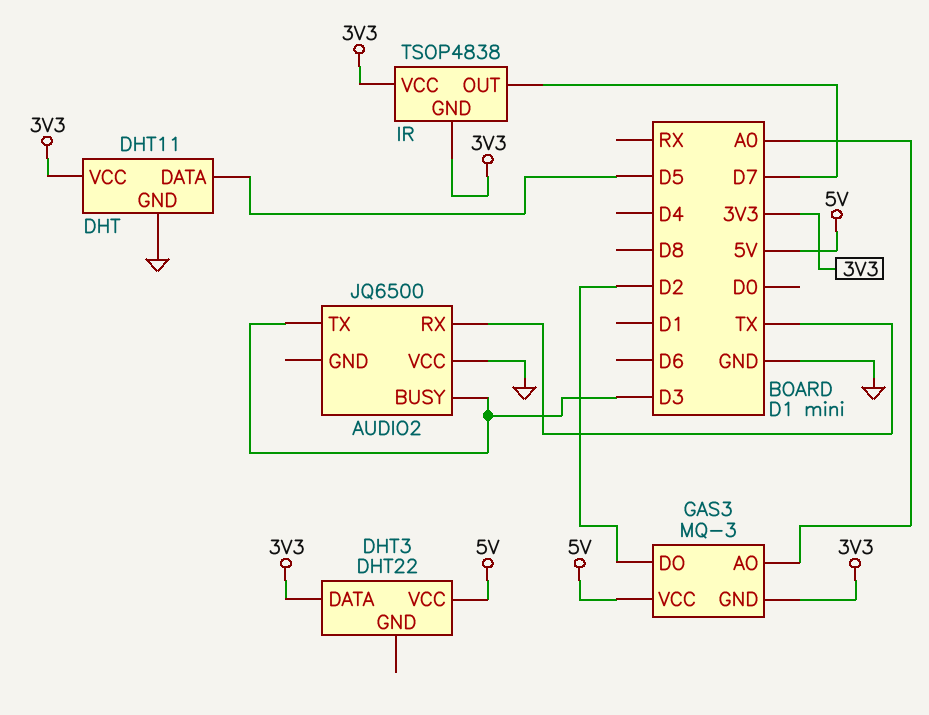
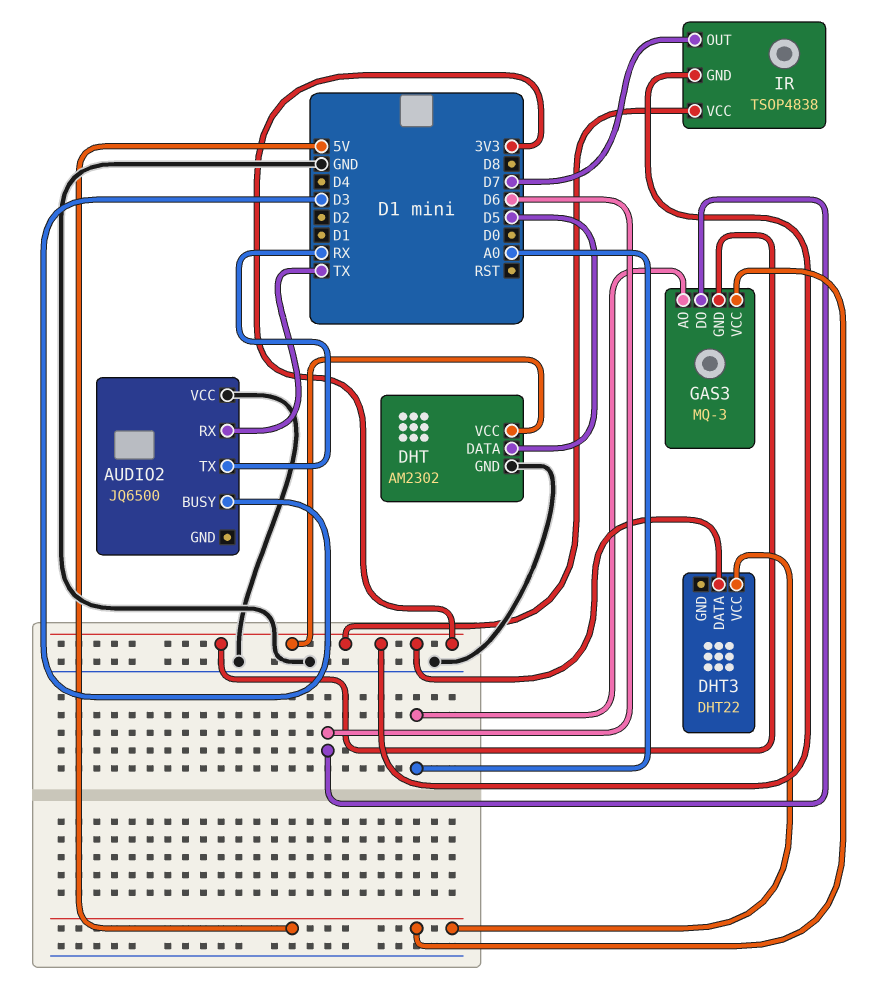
AUDIO2 pin TX: D3 -> RX
DHT: DHT11 -> AM2302
GAS3 pin DO: D2 -> D6

